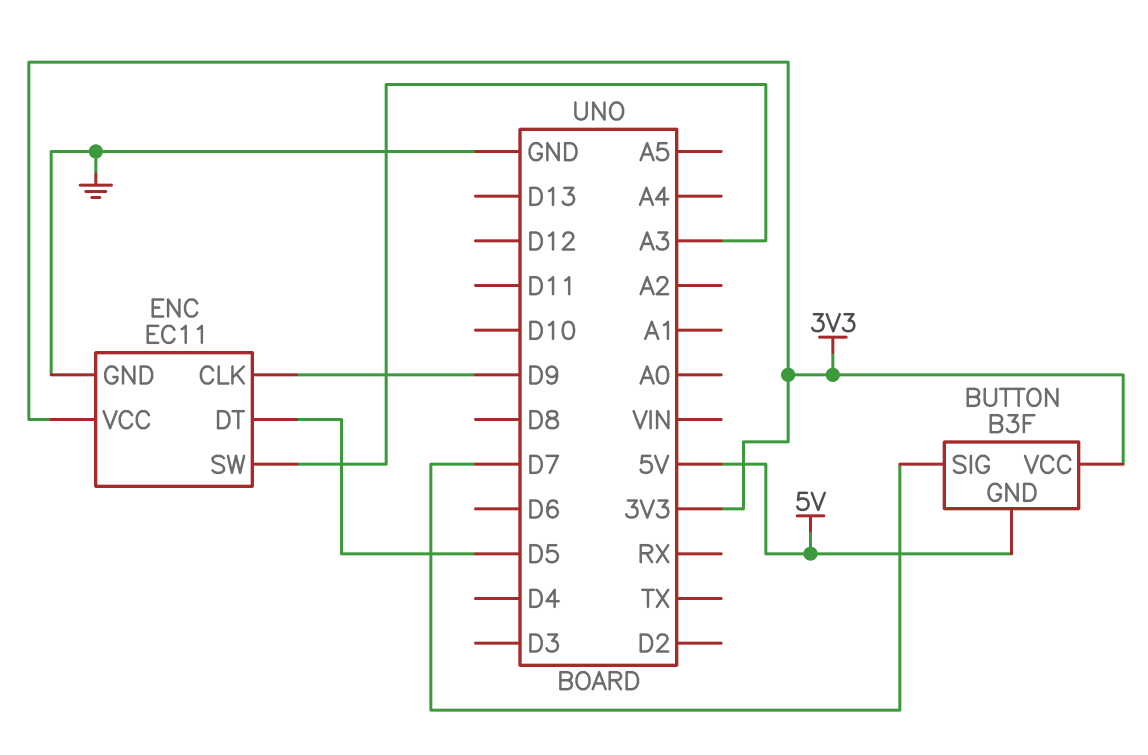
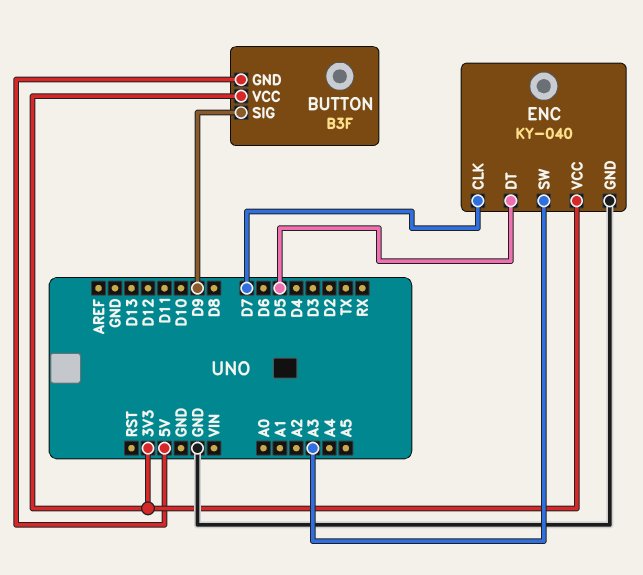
BUTTON pin SIG: D7 -> D9
ENC: EC11 -> KY-040
ENC pin CLK: D9 -> D7

